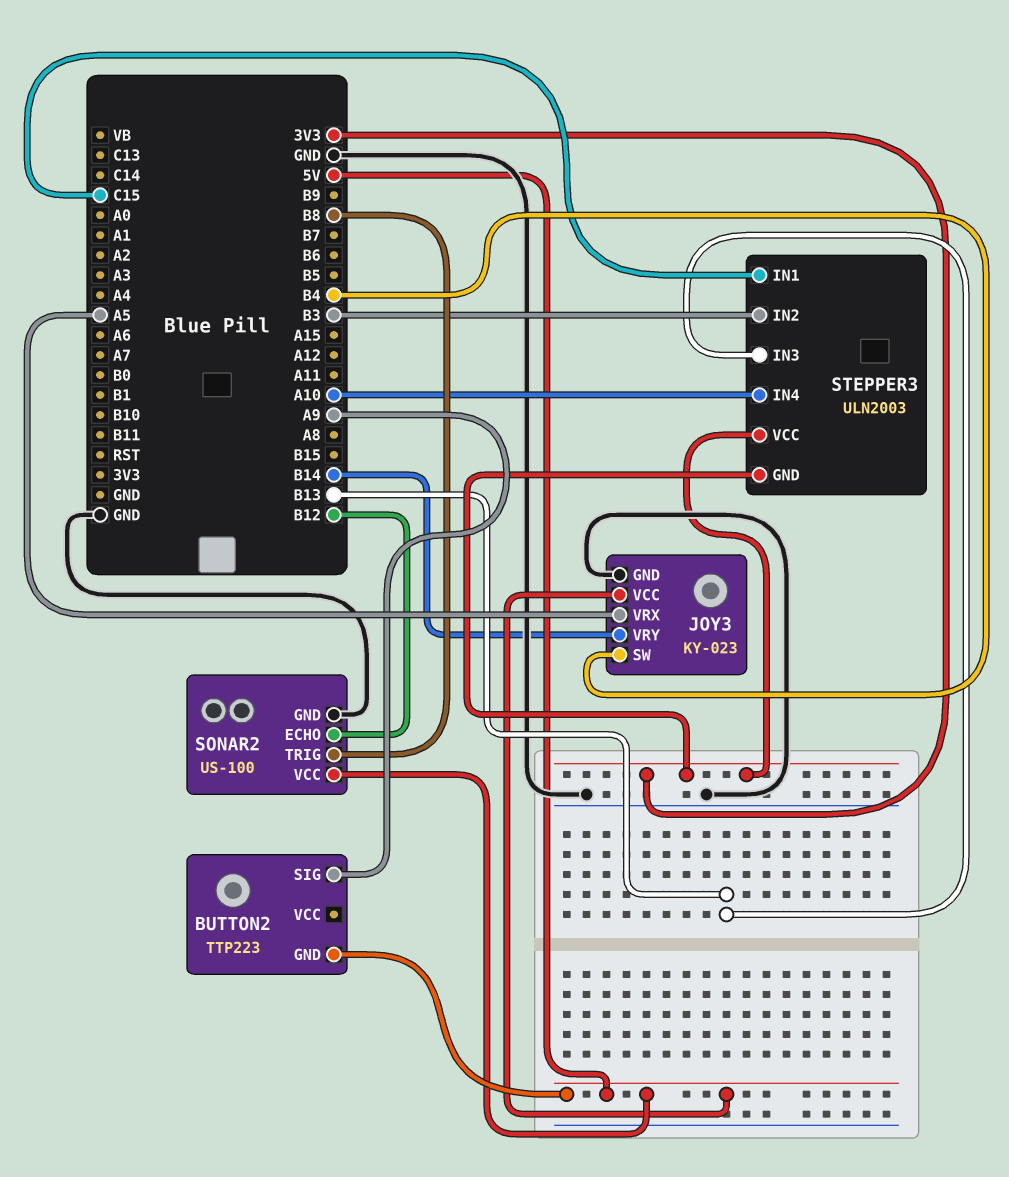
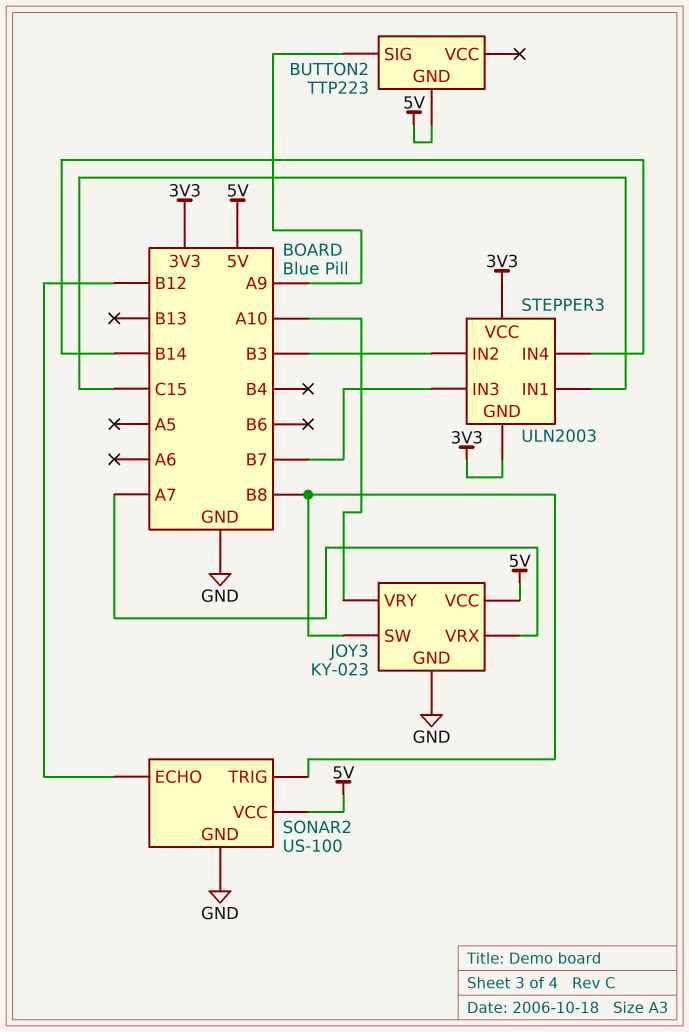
JOY3 pin SW: B4 -> B8
JOY3 pin VRX: A5 -> A7
JOY3 pin VRY: B14 -> A10
STEPPER3 pin IN3: B13 -> B7
STEPPER3 pin IN4: A10 -> B14

